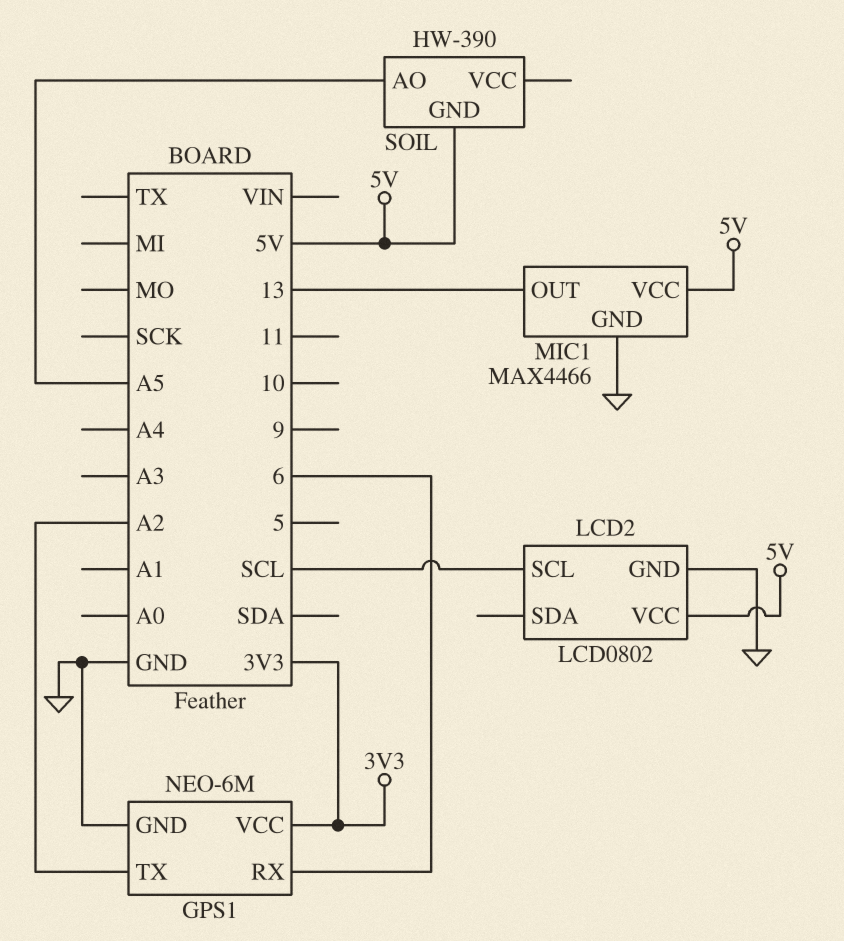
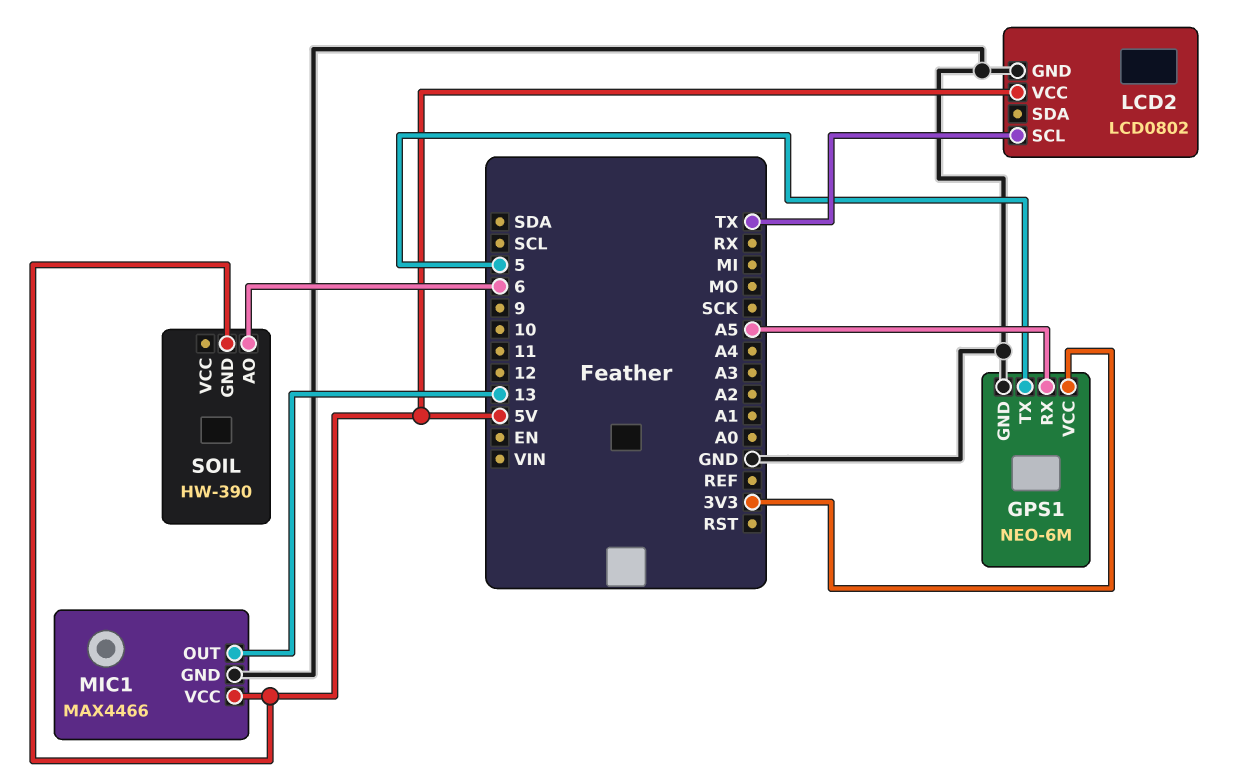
GPS1 pin RX: 6 -> A5
GPS1 pin TX: A2 -> 5
LCD2 pin SCL: SCL -> TX
SOIL pin AO: A5 -> 6

